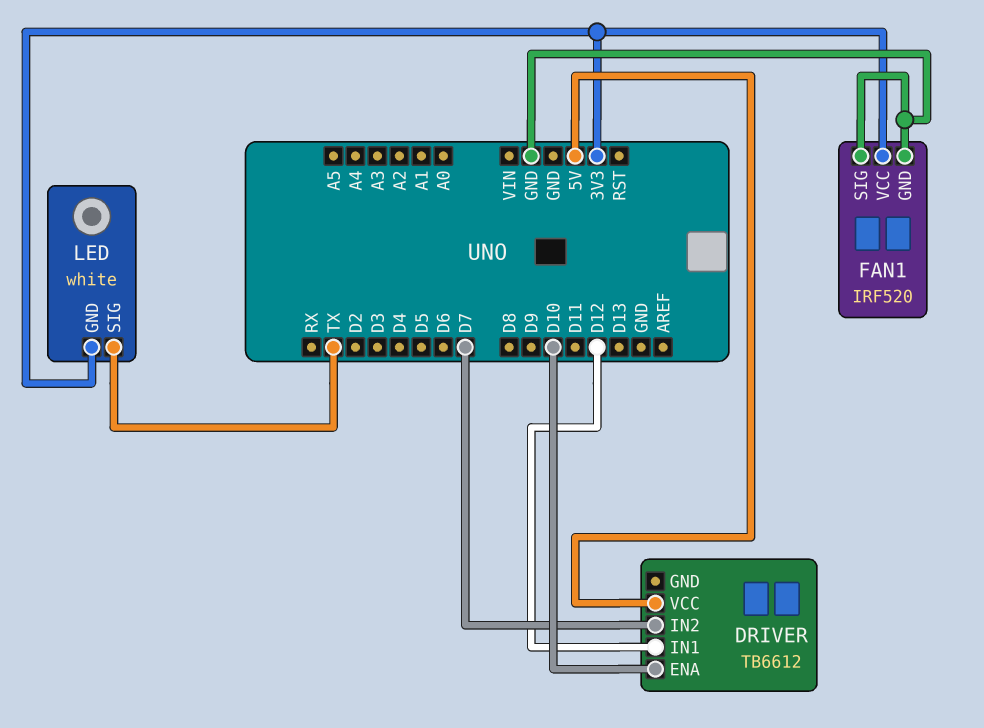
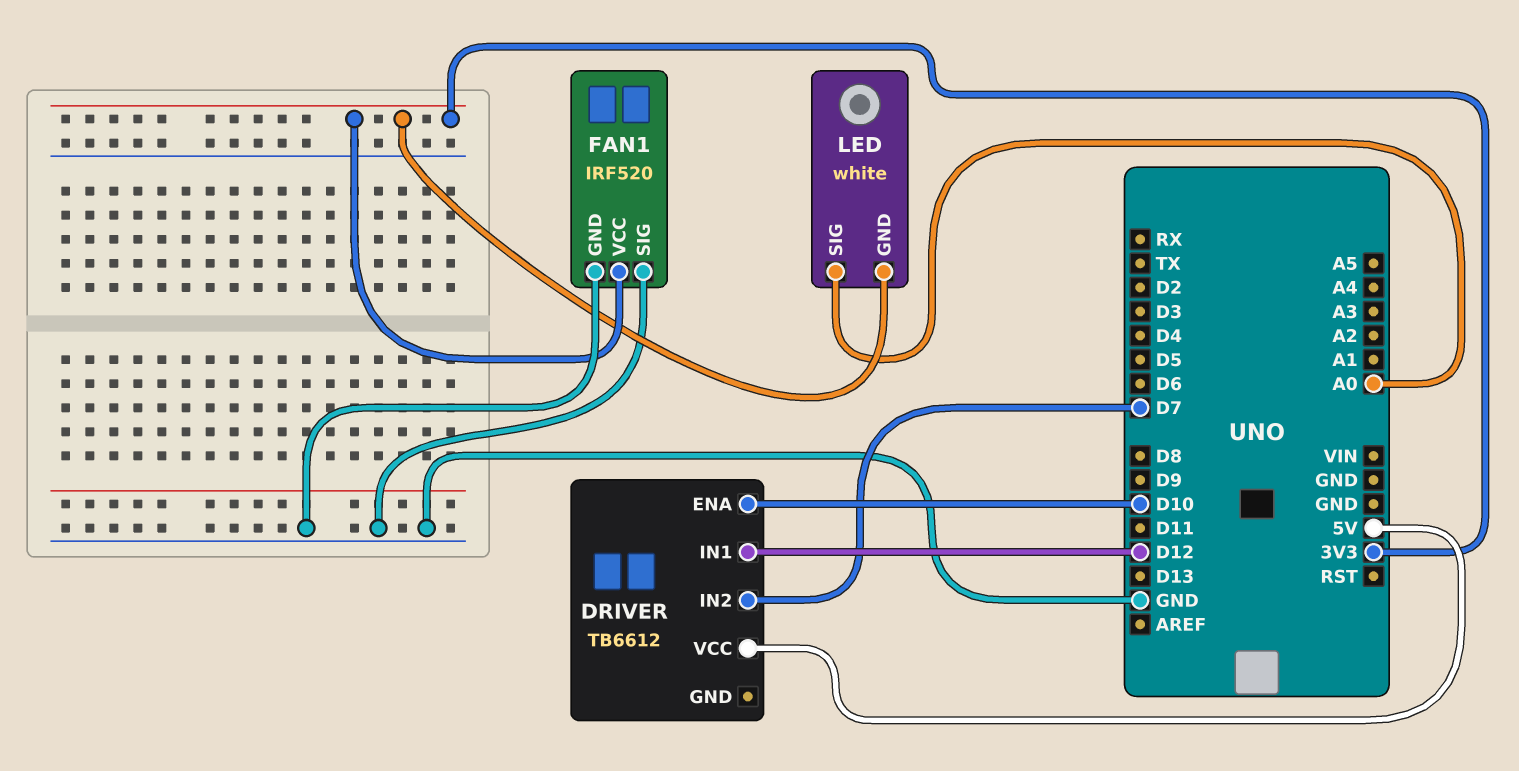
LED pin SIG: TX -> A0

